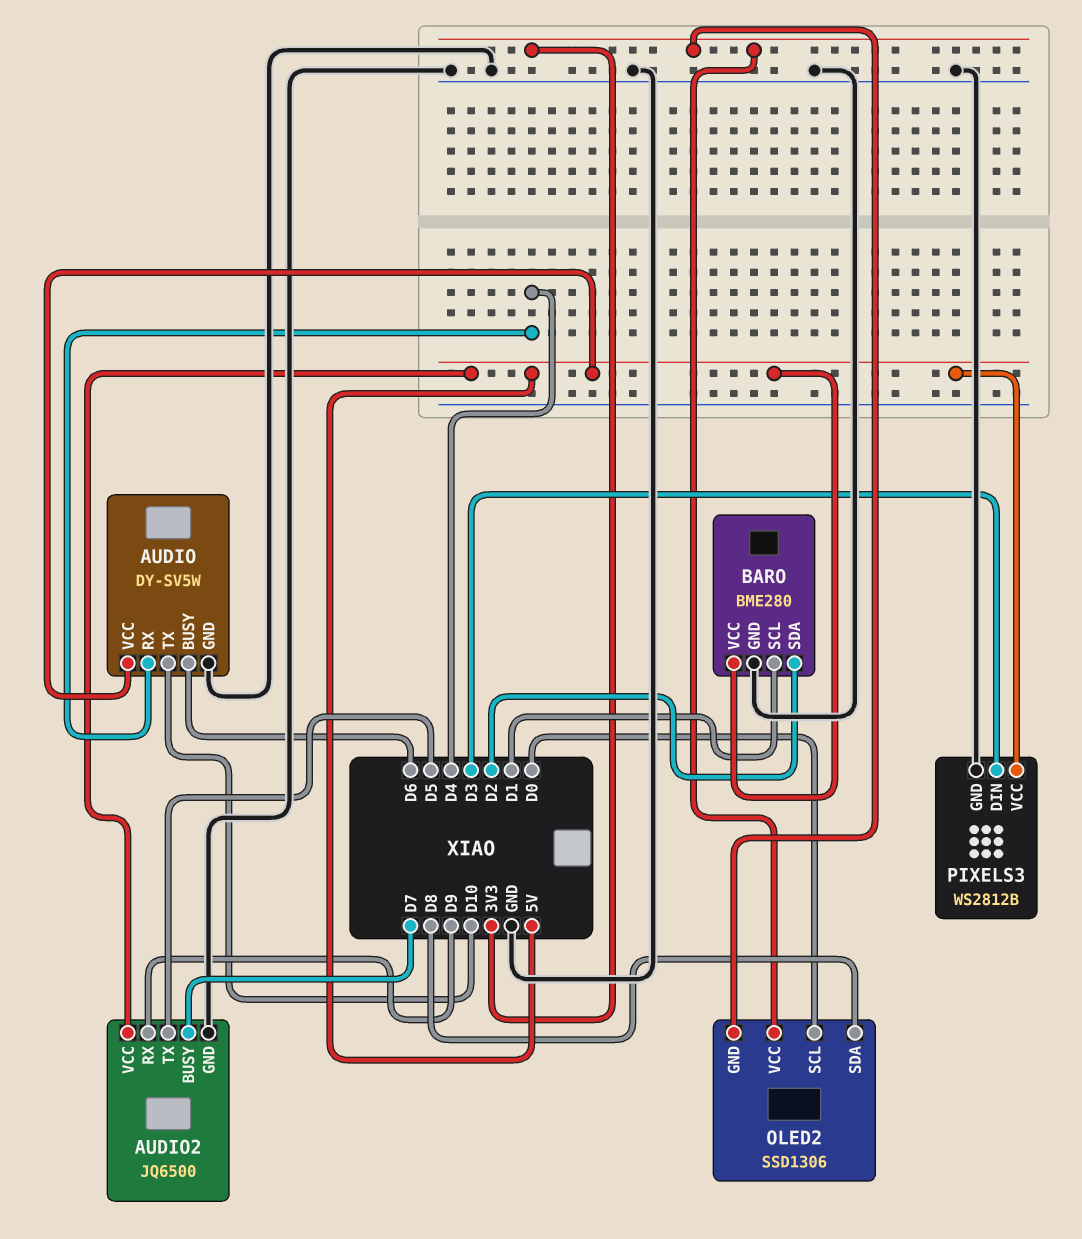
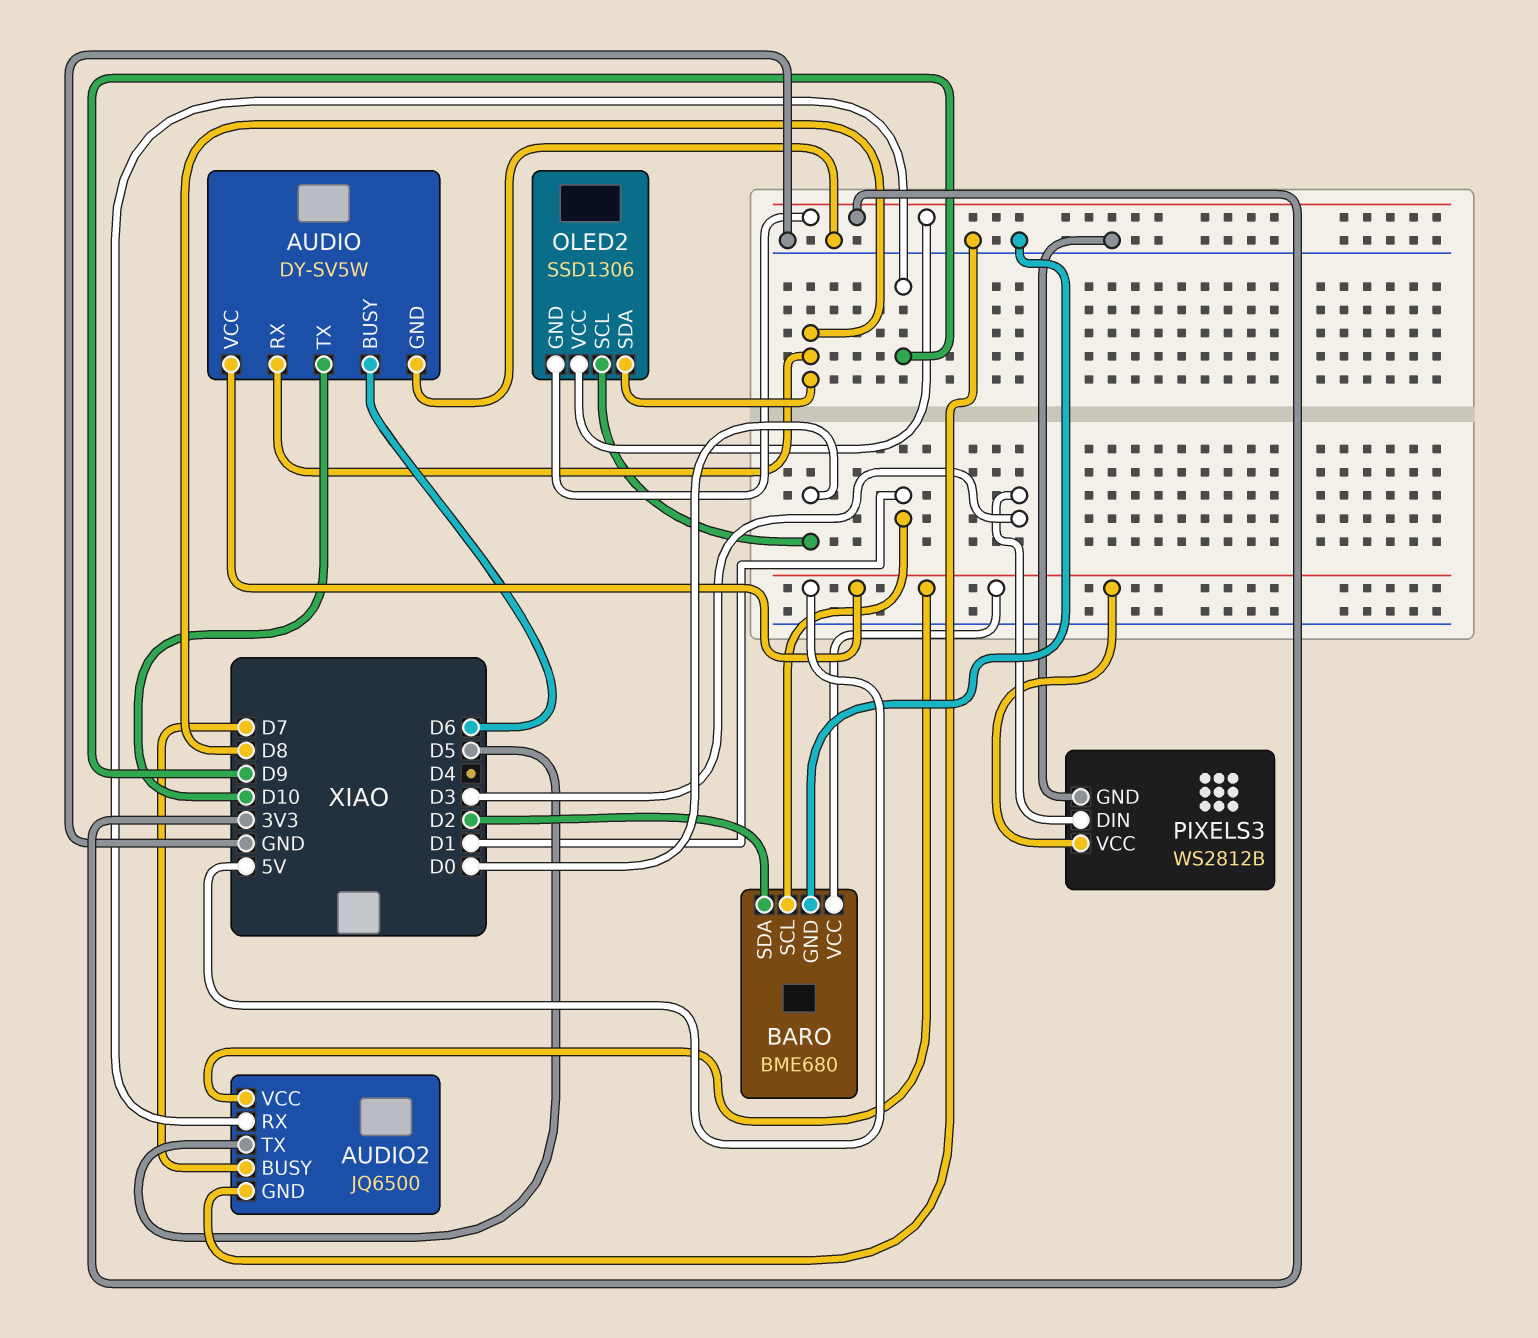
AUDIO pin RX: D4 -> D8
BARO: BME280 -> BME680

